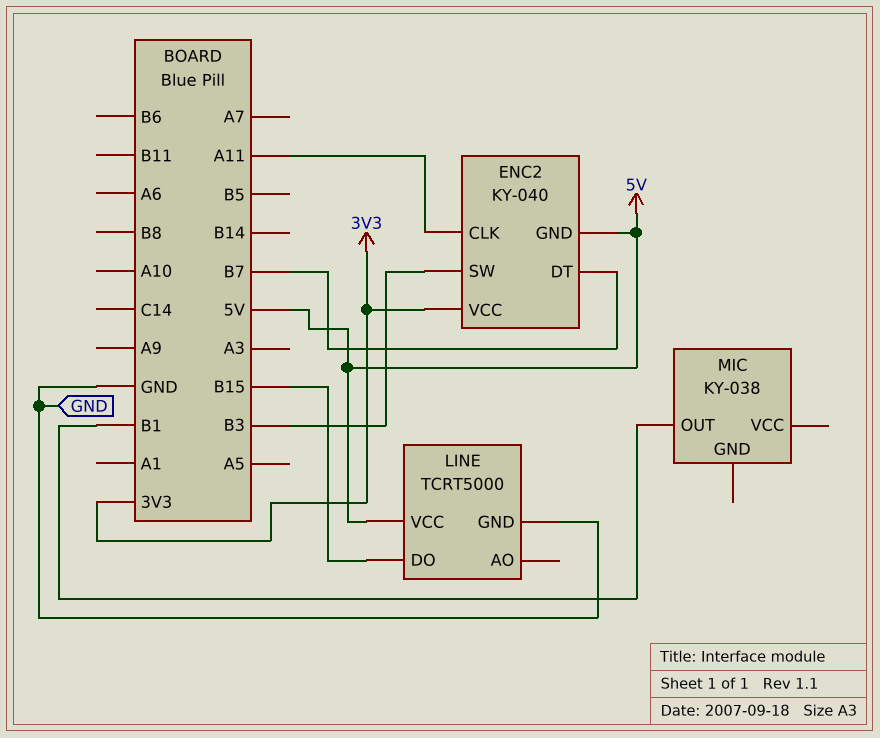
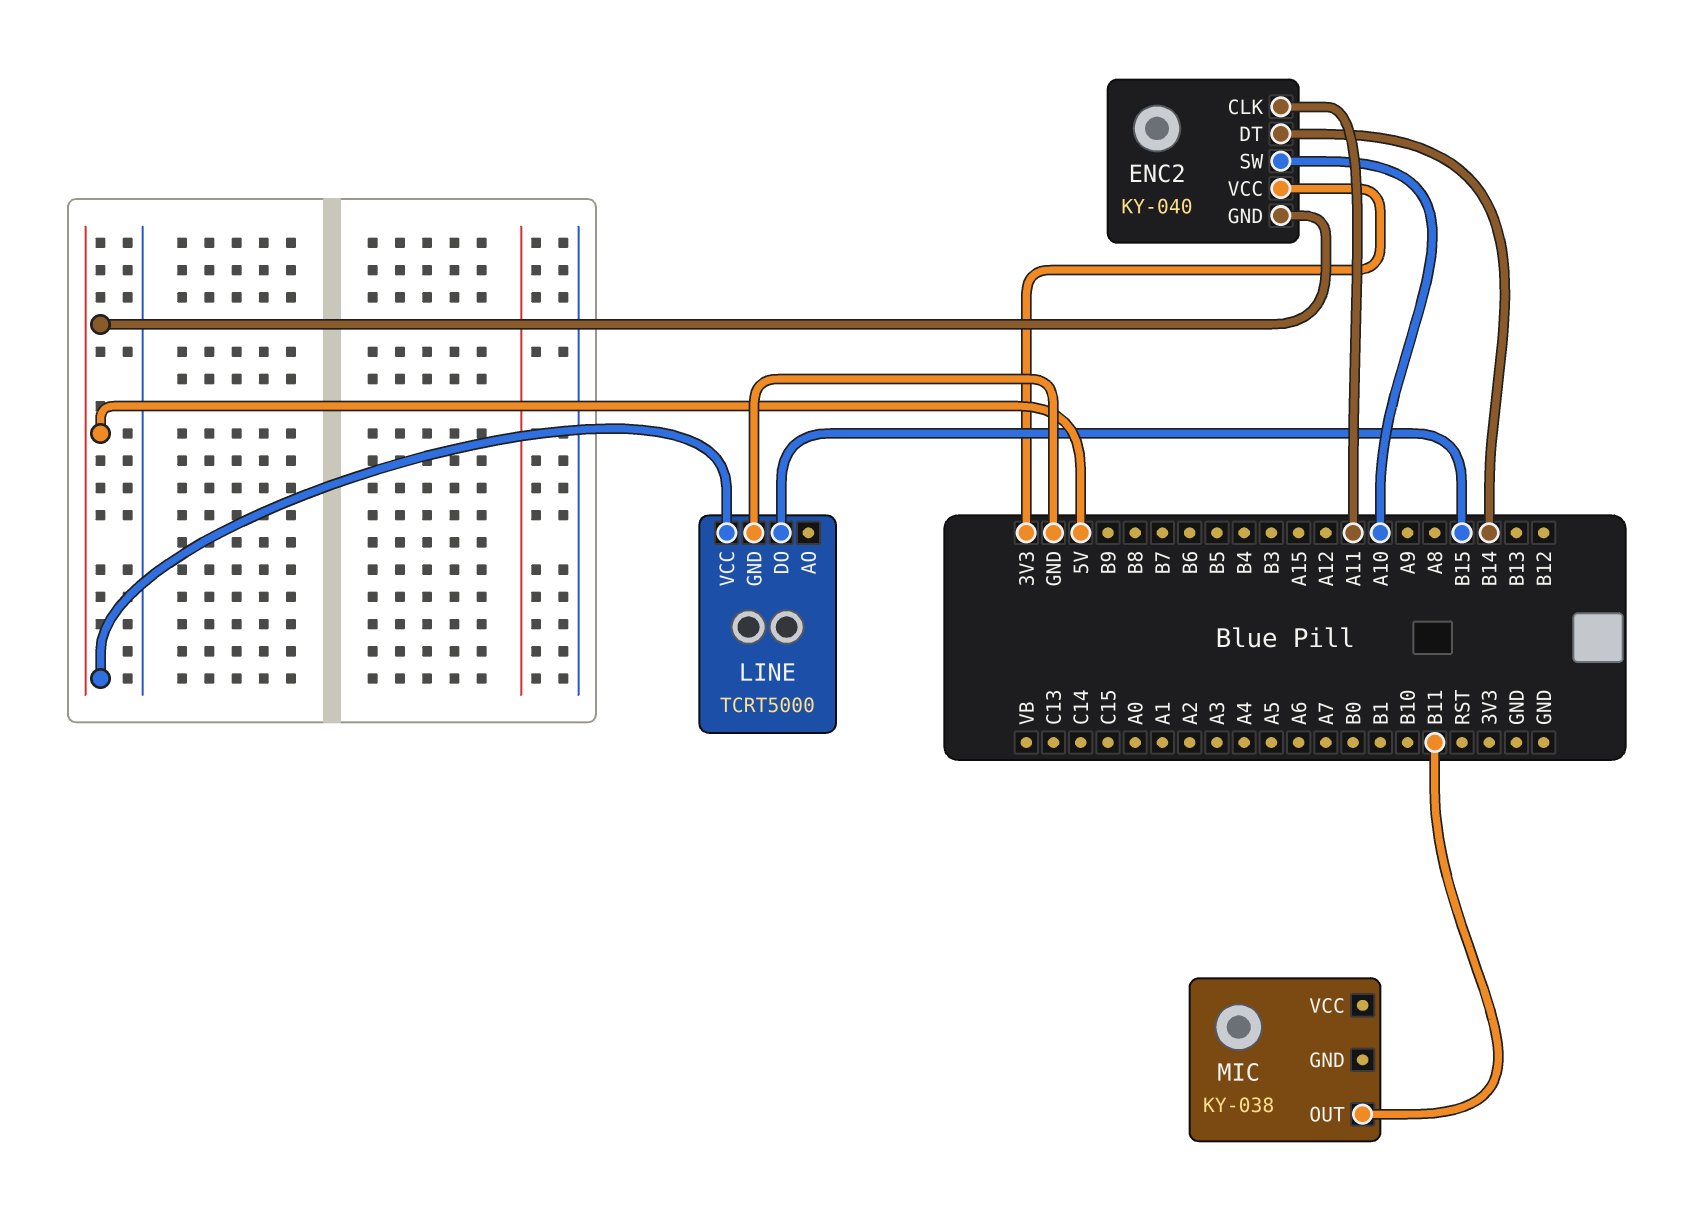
ENC2 pin DT: B7 -> B14
ENC2 pin SW: B3 -> A10
MIC pin OUT: B1 -> B11

